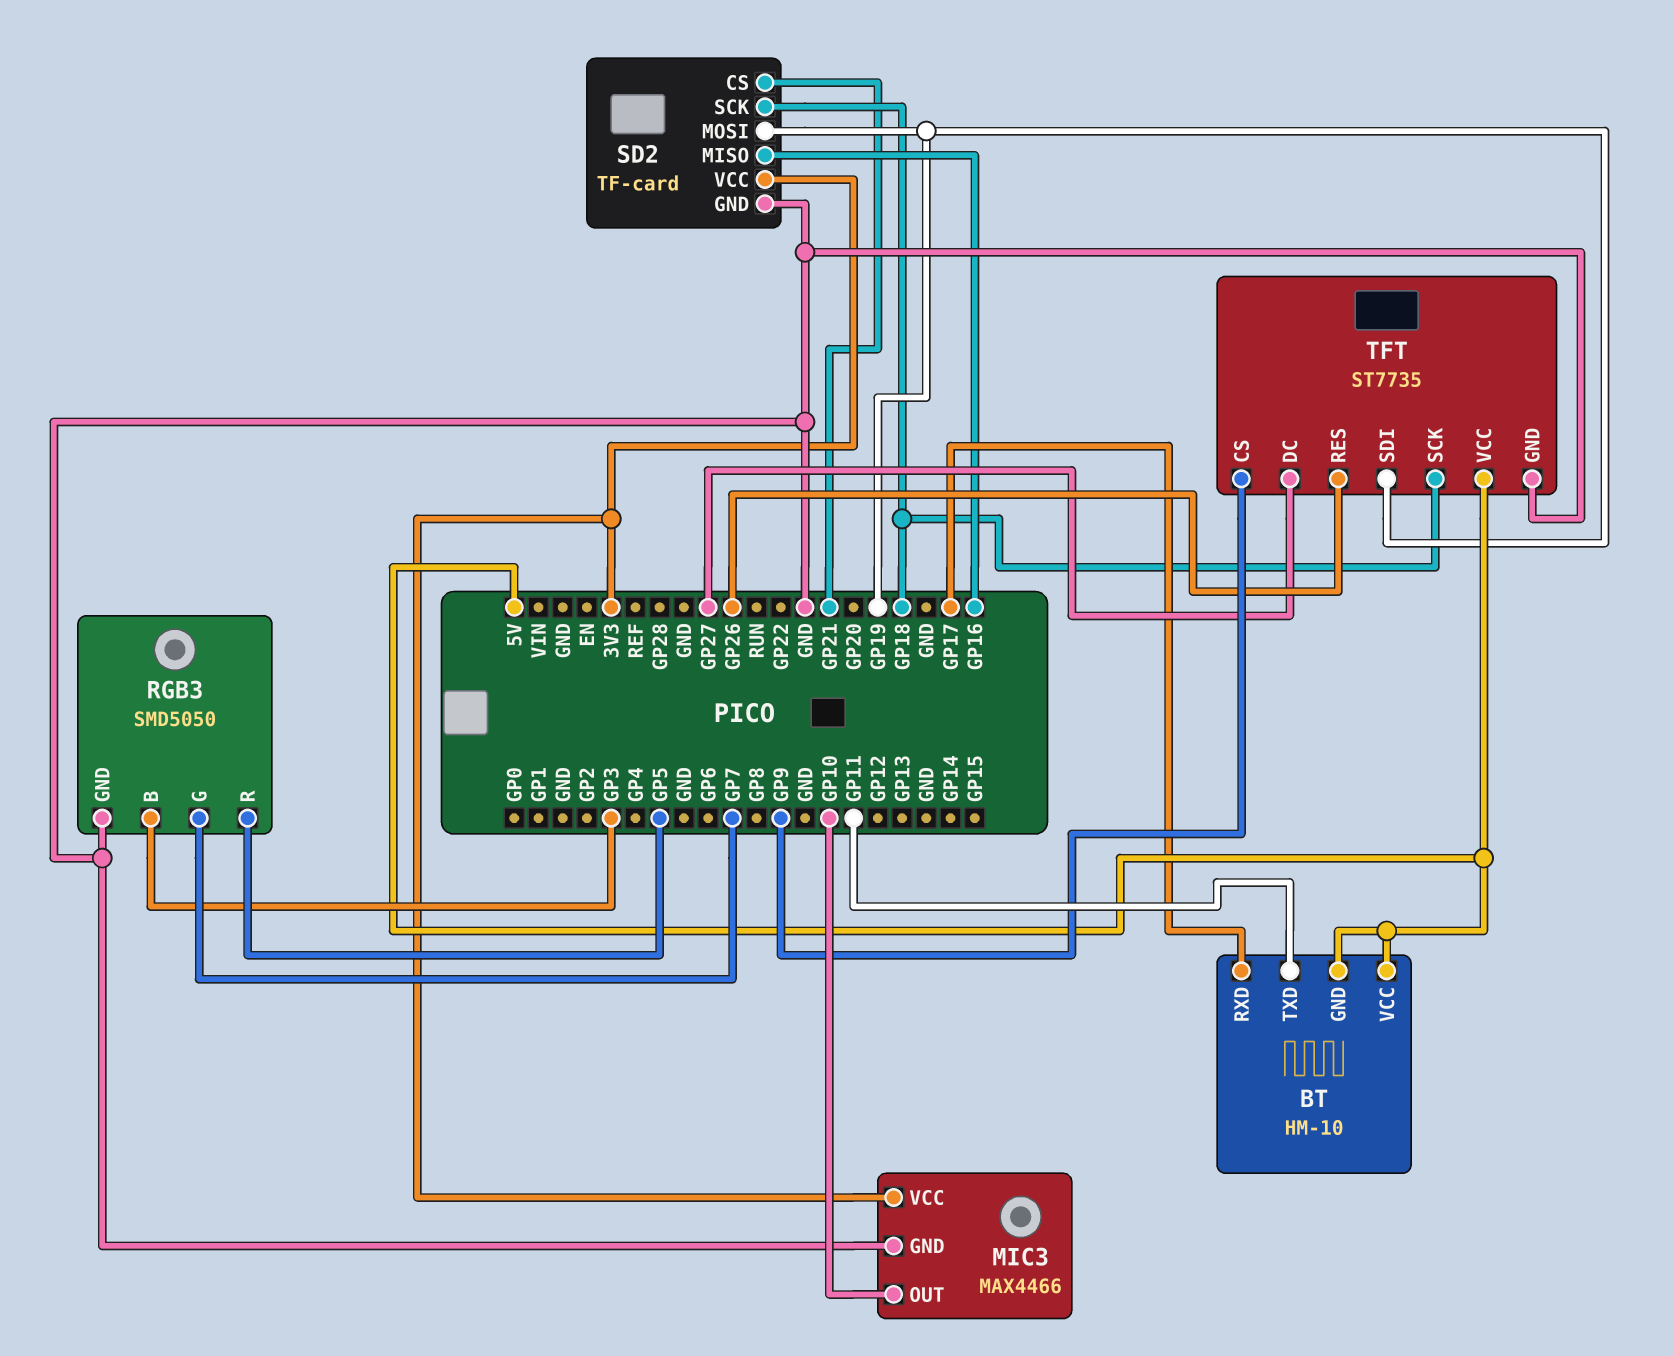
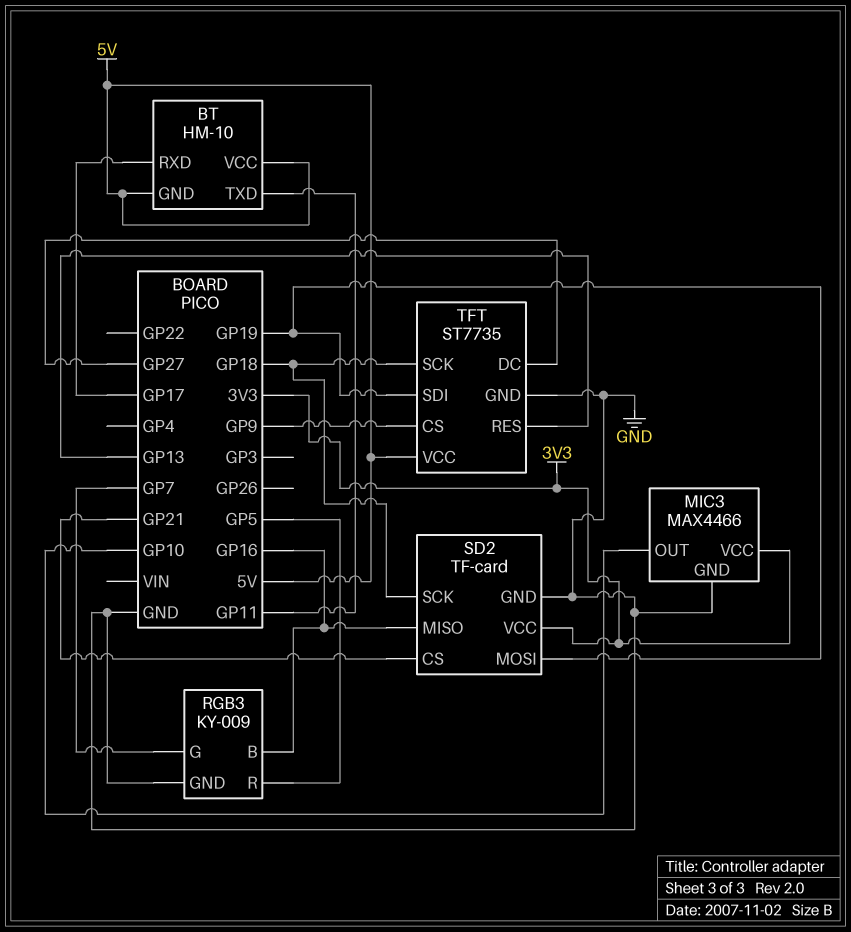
RGB3: SMD5050 -> KY-009
RGB3 pin B: GP3 -> GP16
TFT pin RES: GP26 -> GP13

